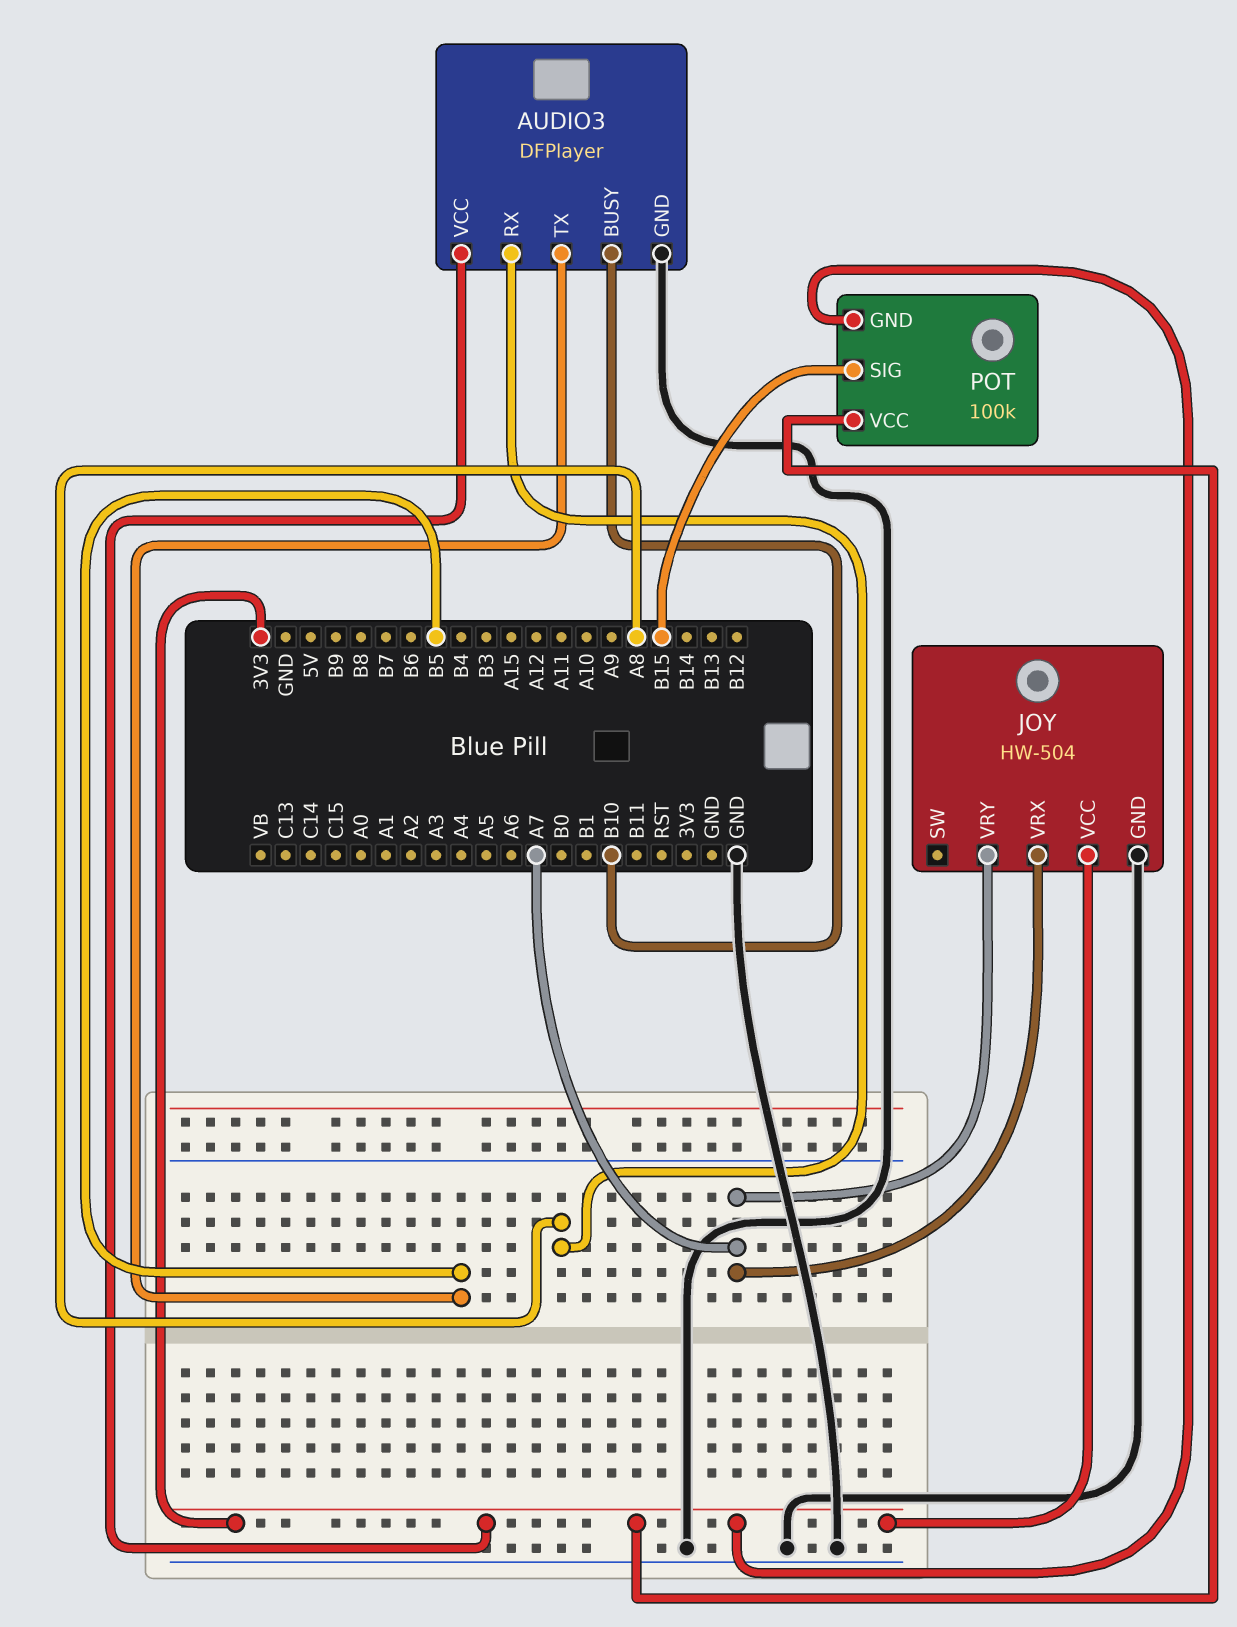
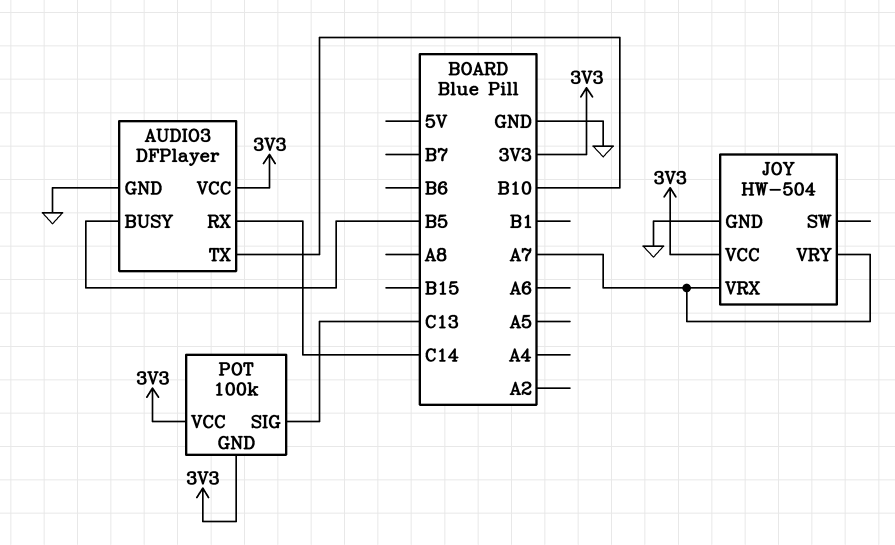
AUDIO3 pin BUSY: B10 -> B5
AUDIO3 pin RX: A8 -> C14
AUDIO3 pin TX: B5 -> B10
POT pin SIG: B15 -> C13

